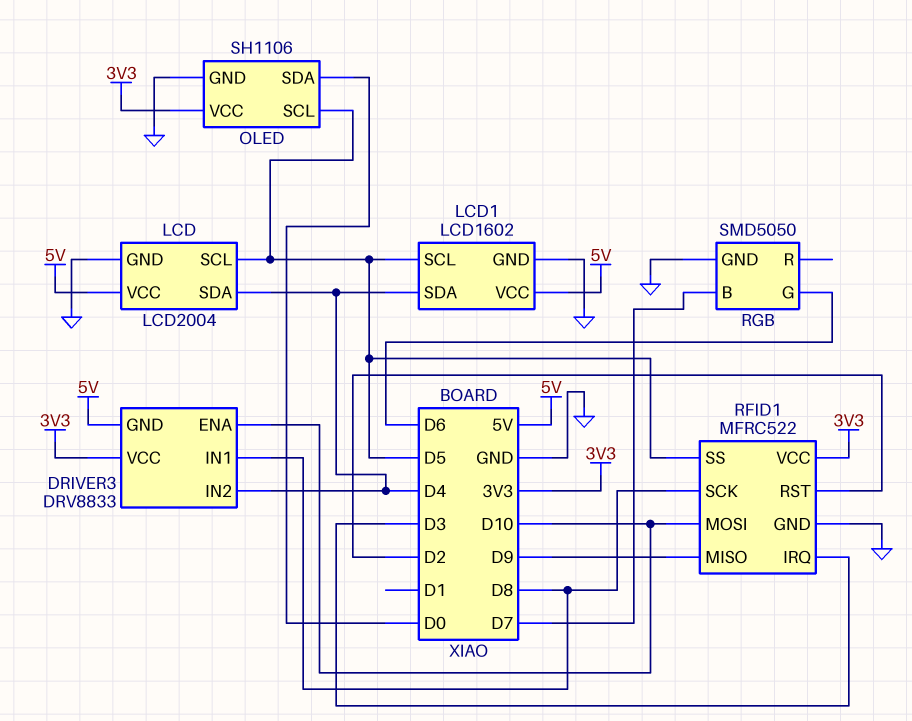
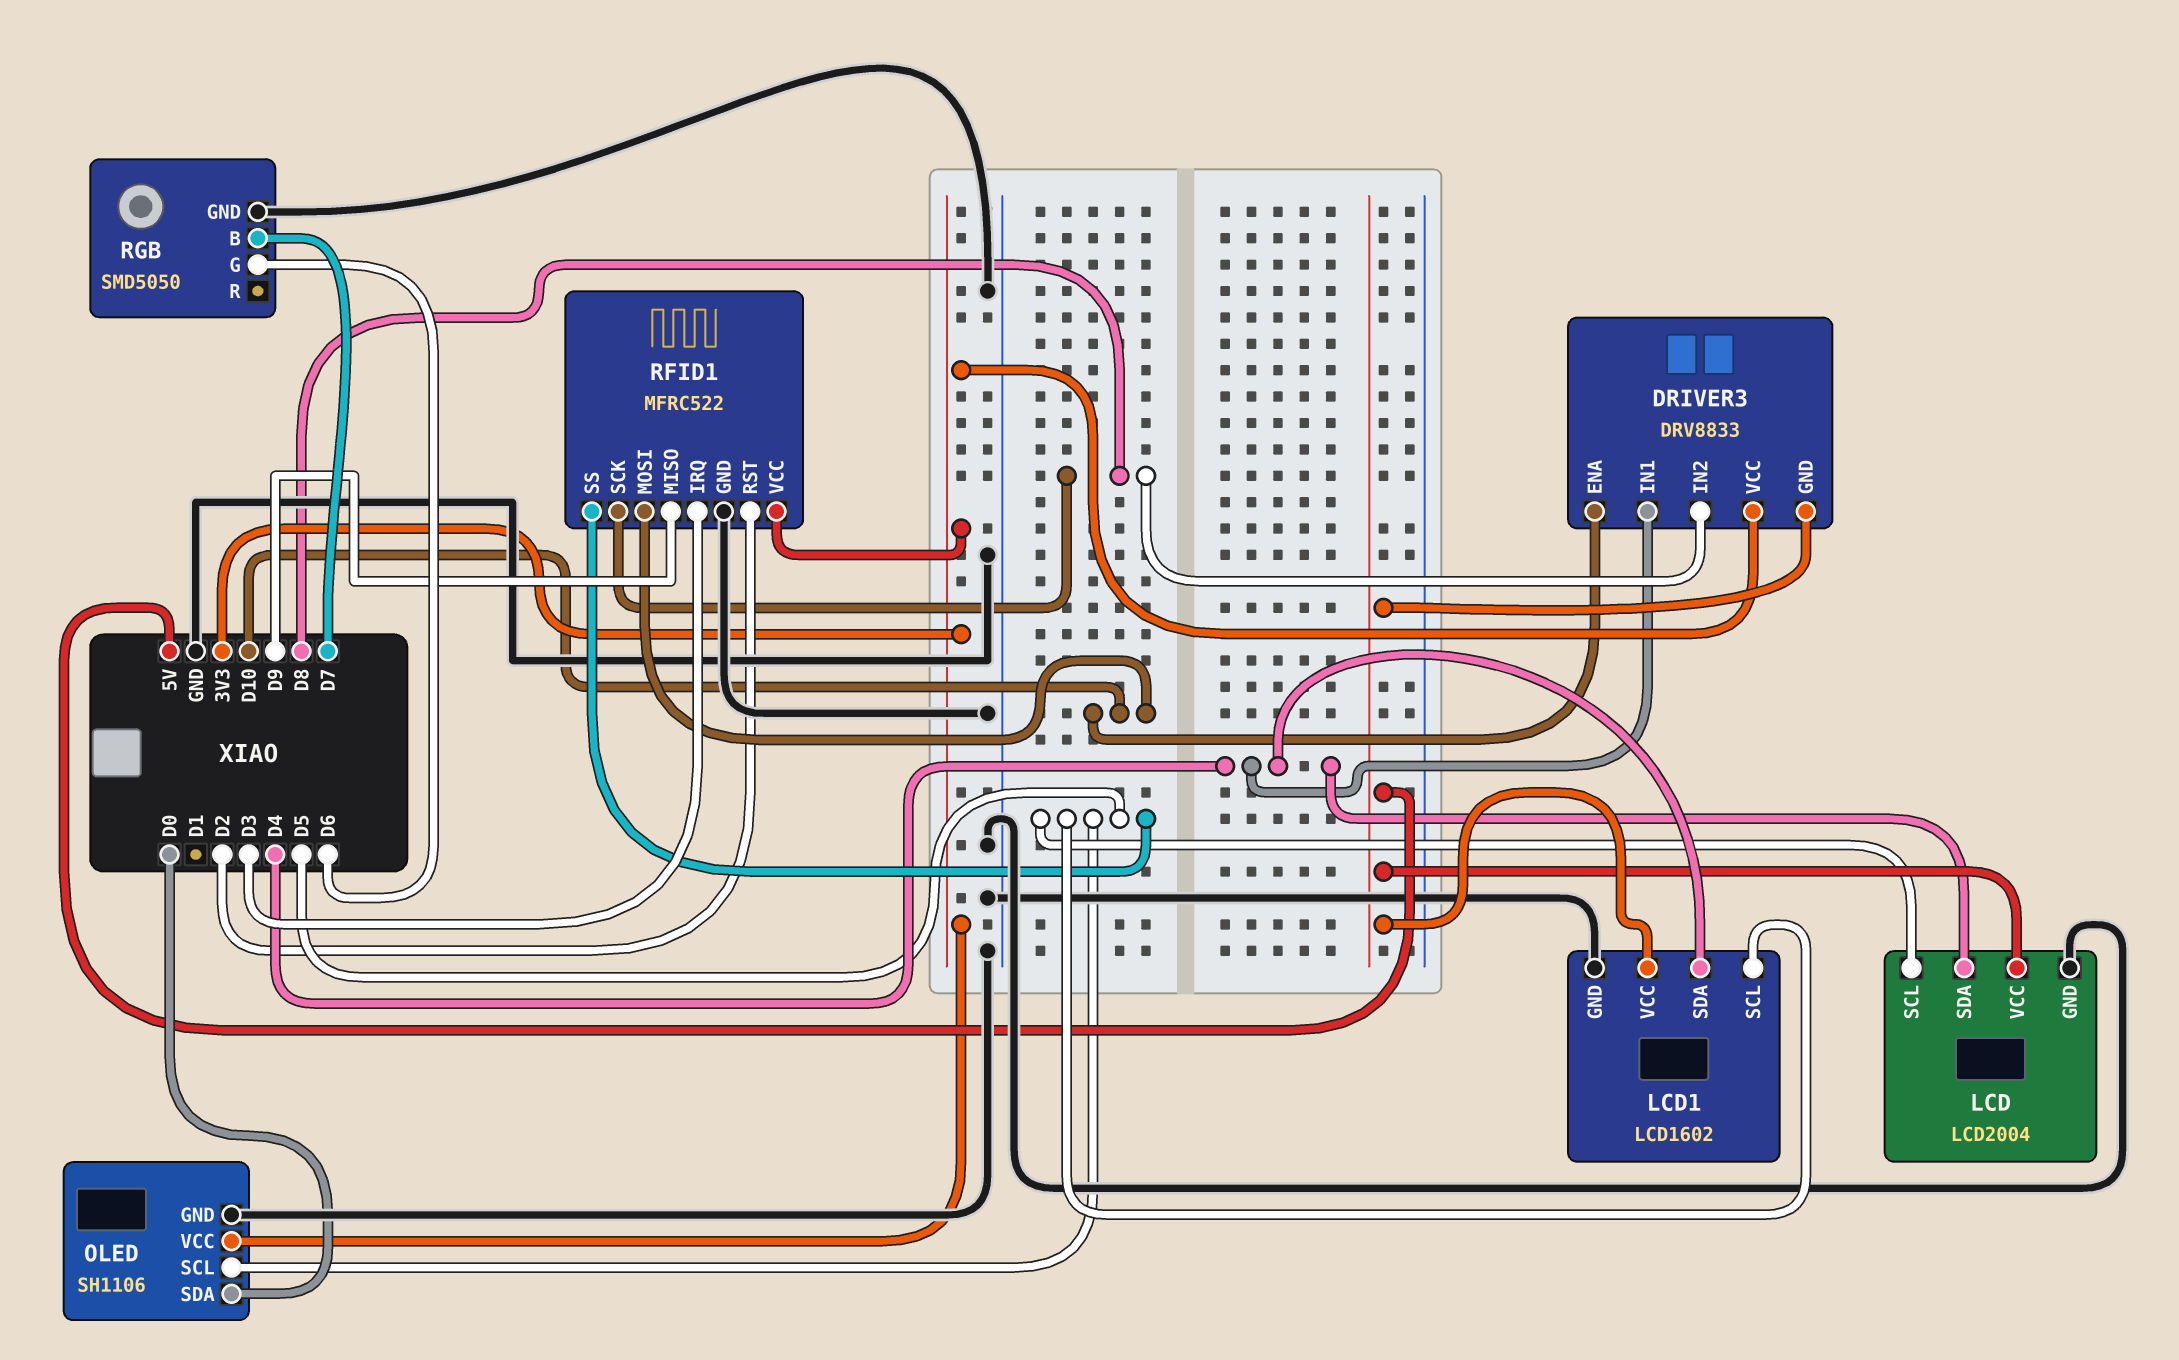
DRIVER3 pin IN1: D8 -> D4
DRIVER3 pin IN2: D4 -> D8

